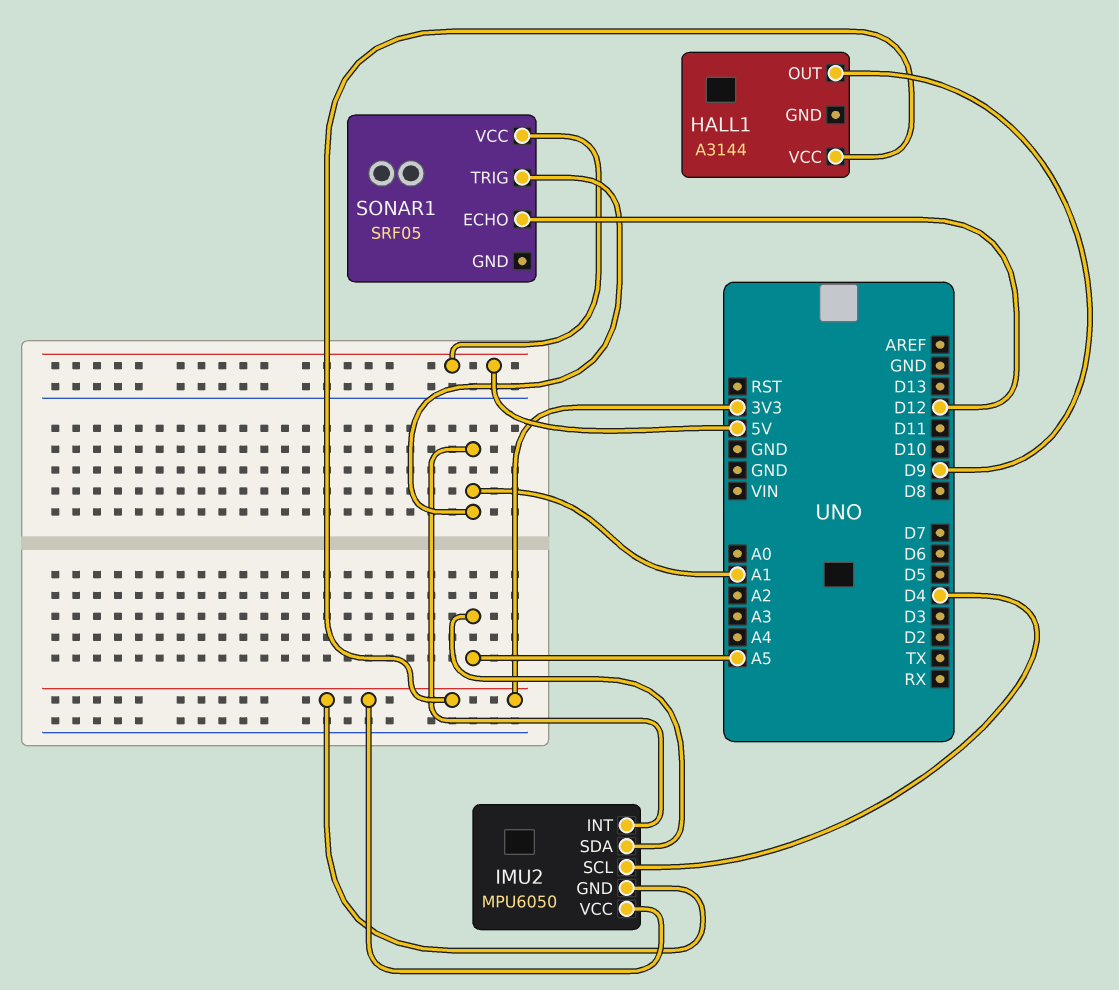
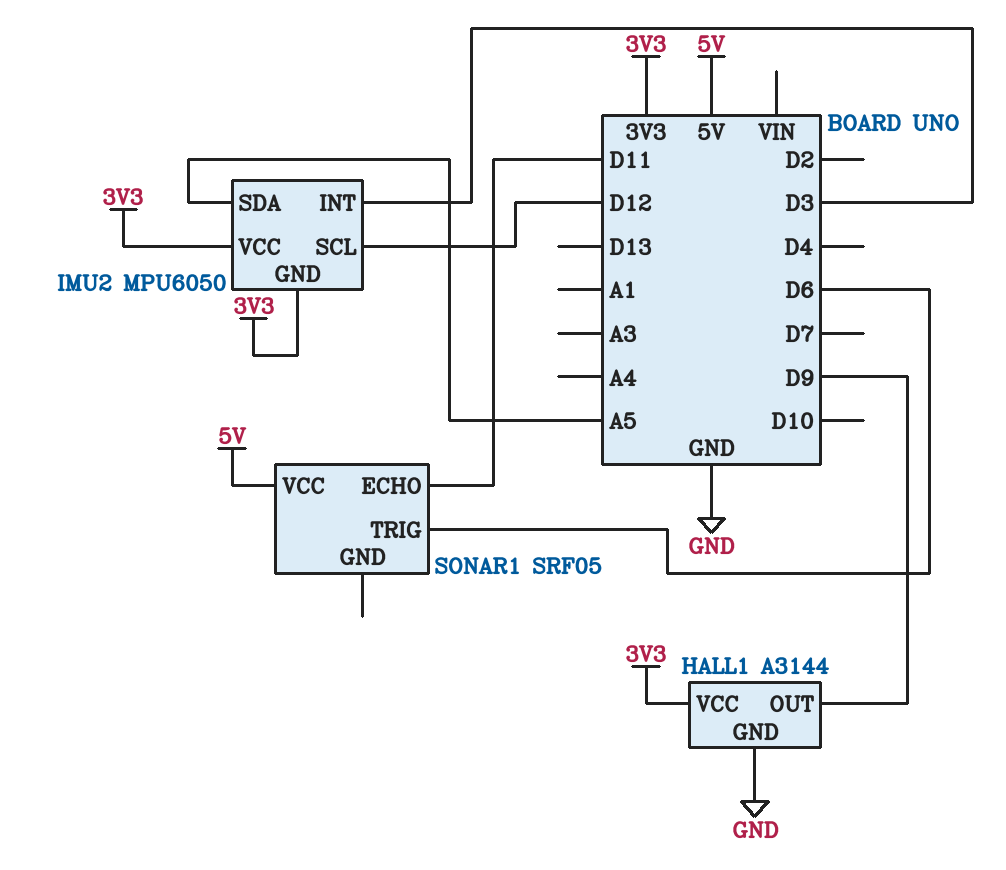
HALL1 pin GND: none -> GND
IMU2 pin INT: A1 -> D3
IMU2 pin SCL: D4 -> D12
SONAR1 pin ECHO: D12 -> D11
SONAR1 pin TRIG: A1 -> D6

